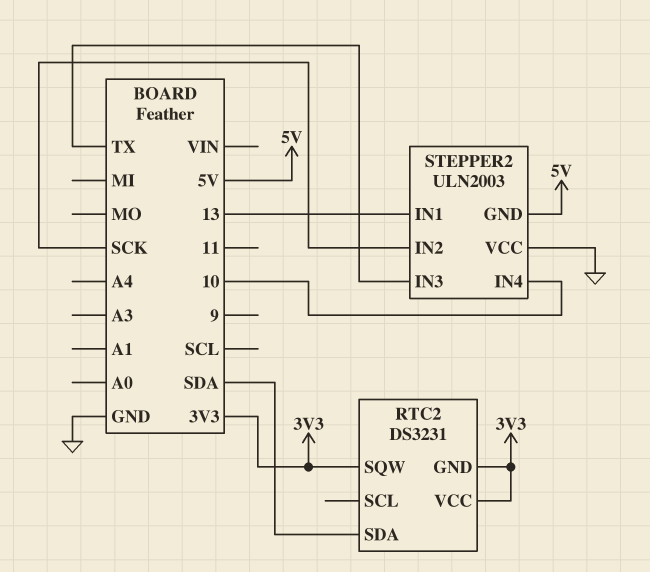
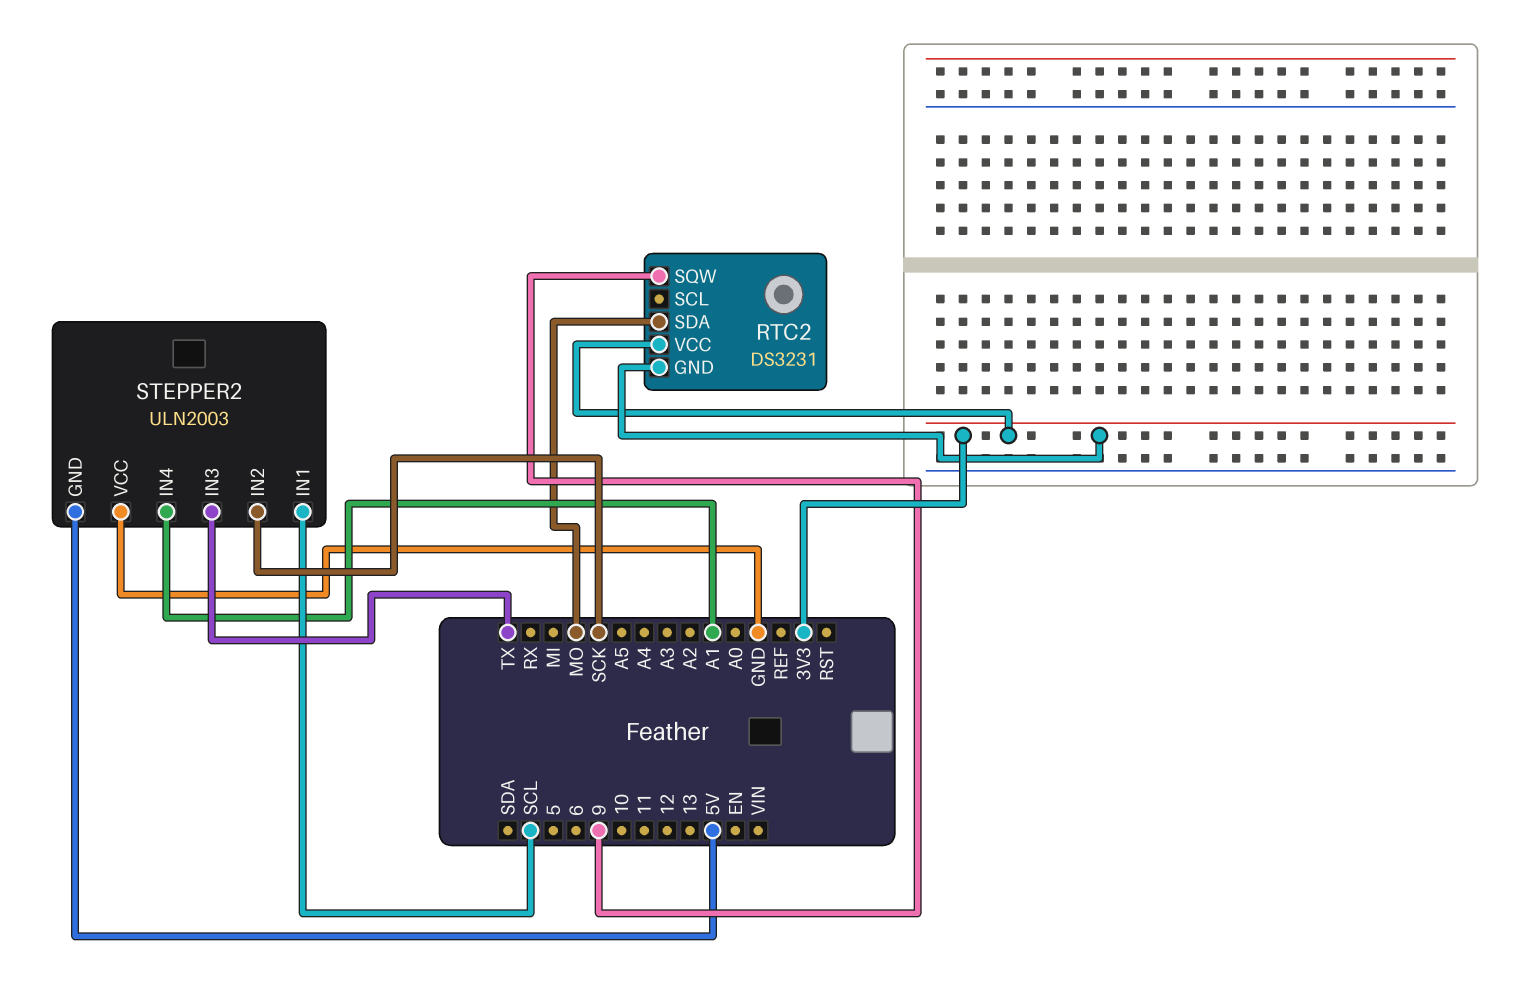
RTC2 pin SDA: SDA -> MO
RTC2 pin SQW: 3V3 -> 9
STEPPER2 pin IN1: 13 -> SCL
STEPPER2 pin IN4: 10 -> A1

